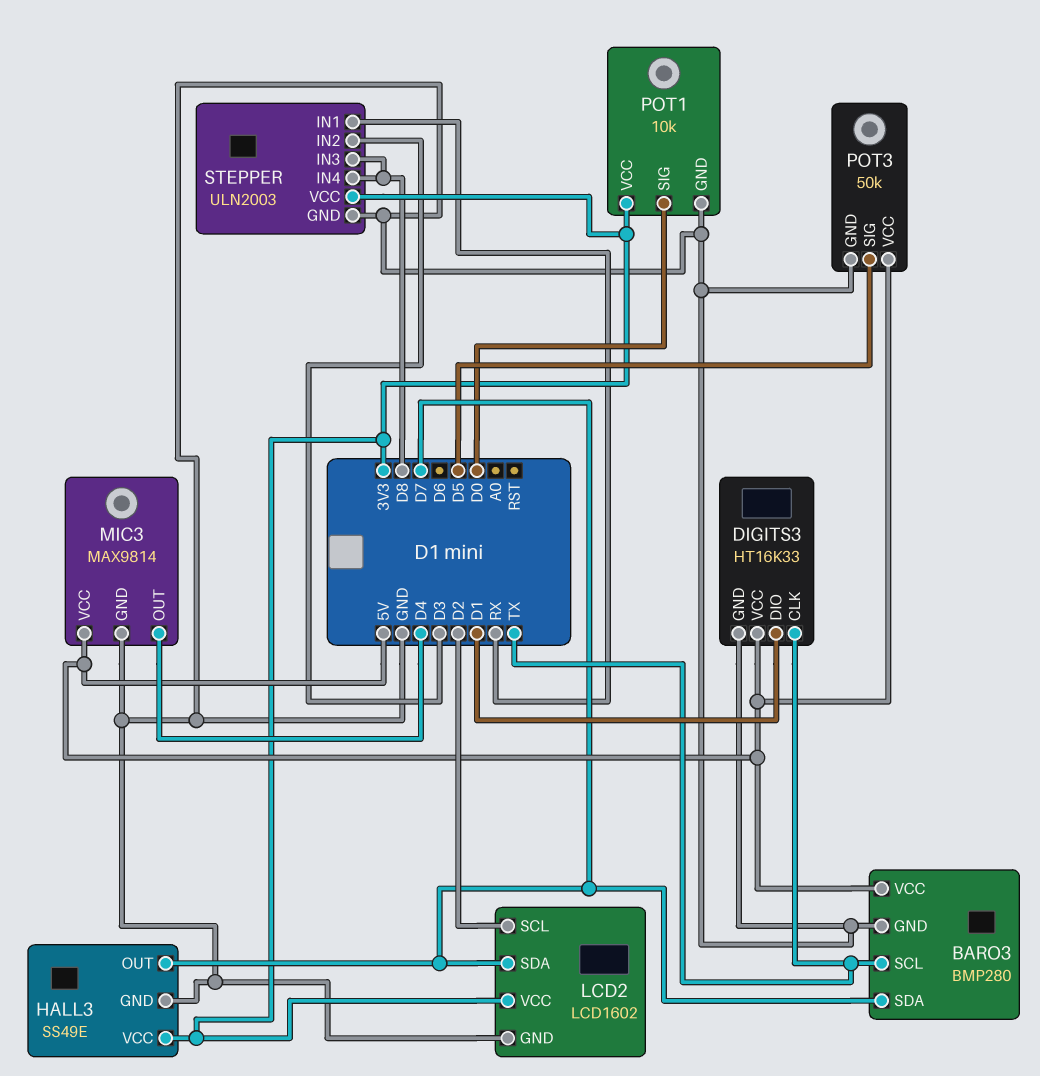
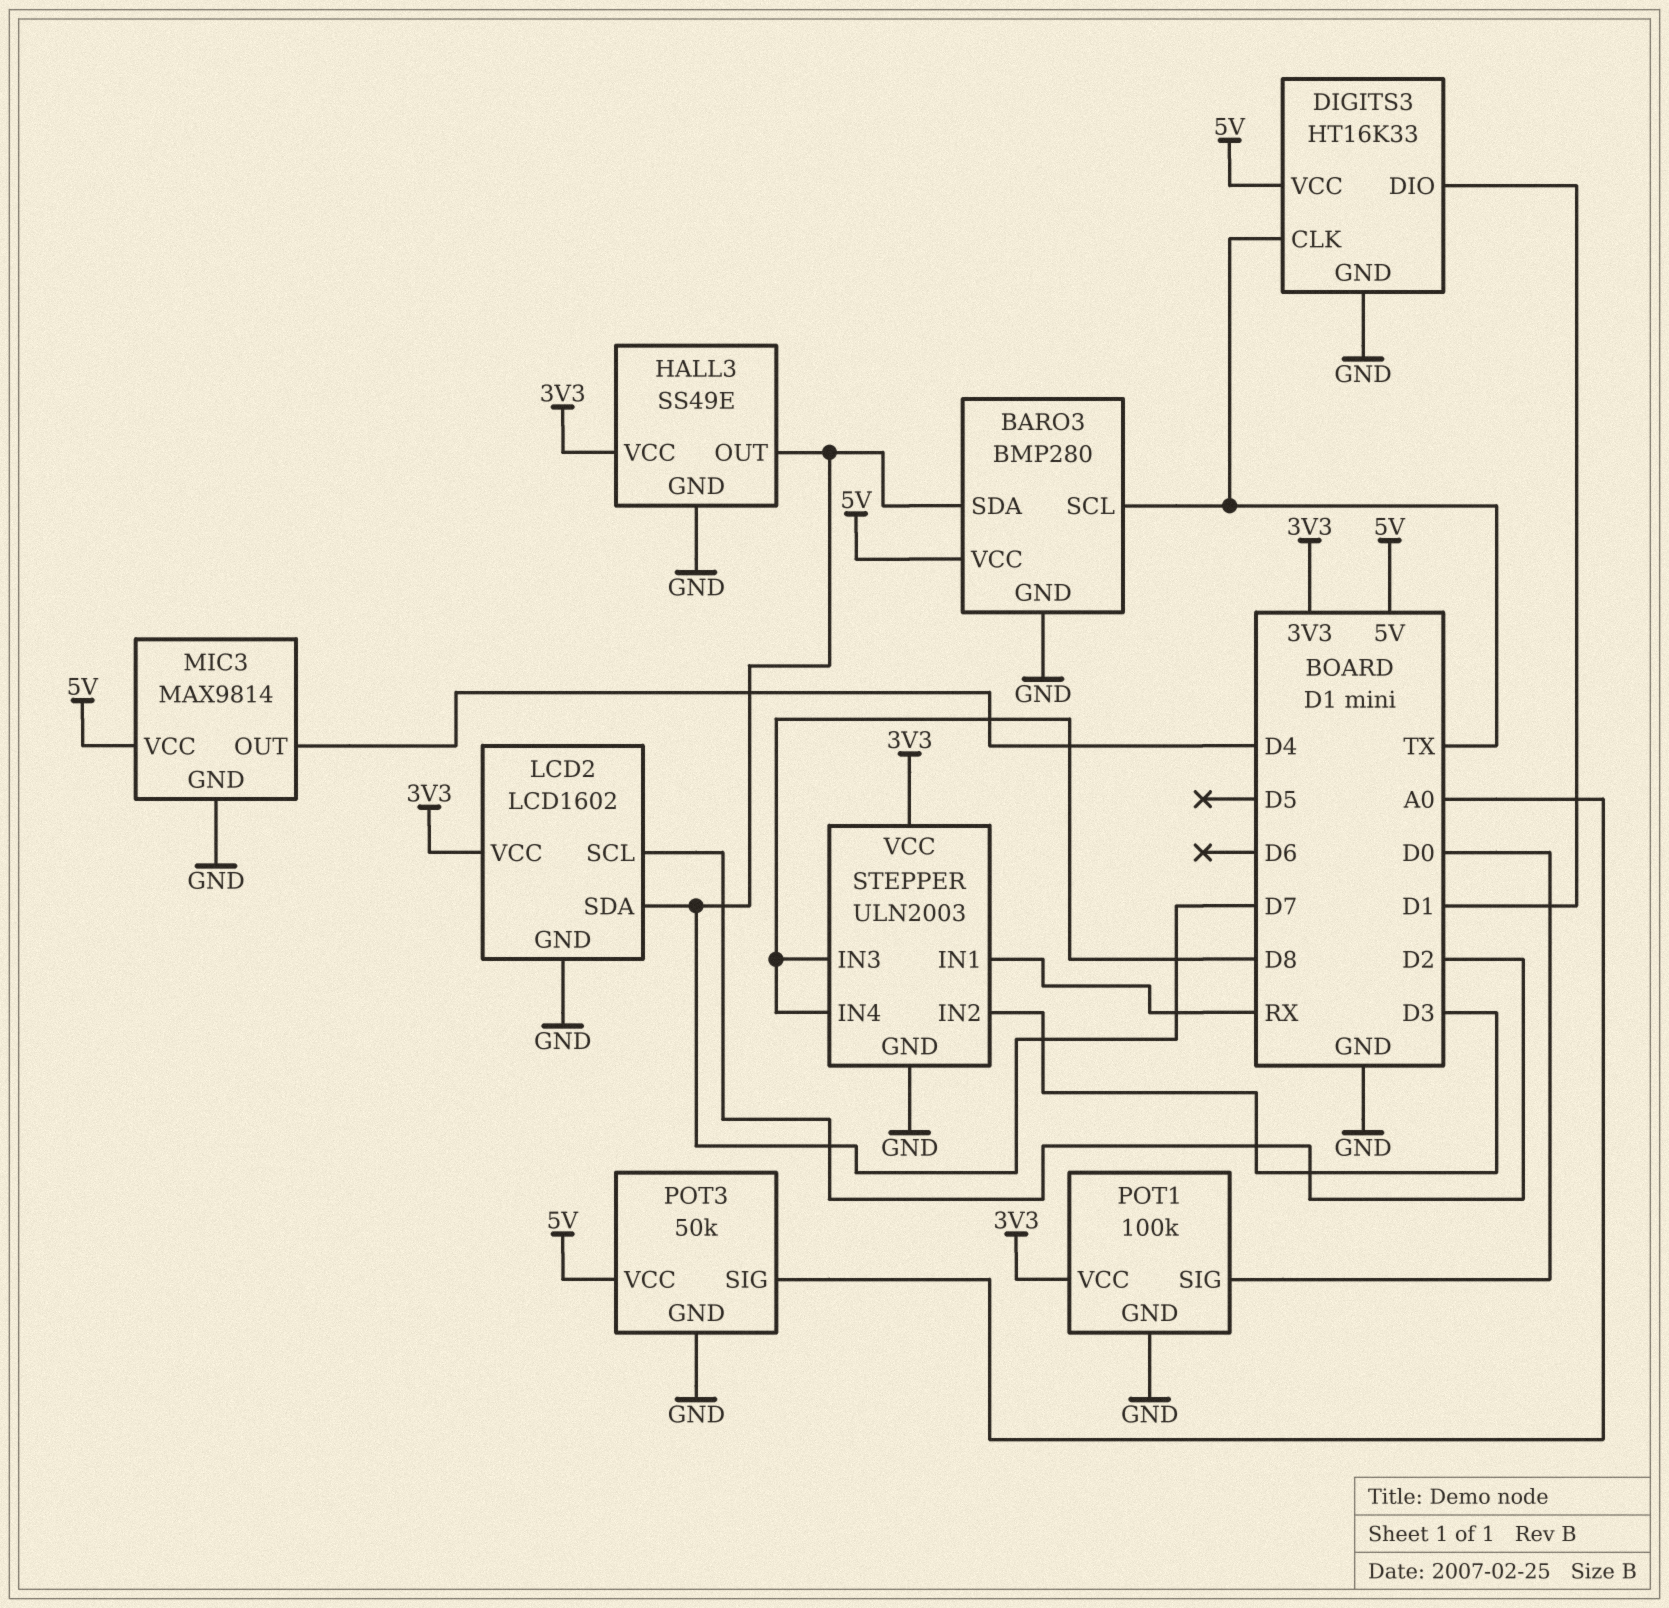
POT1: 10k -> 100k
POT3 pin SIG: D5 -> A0

